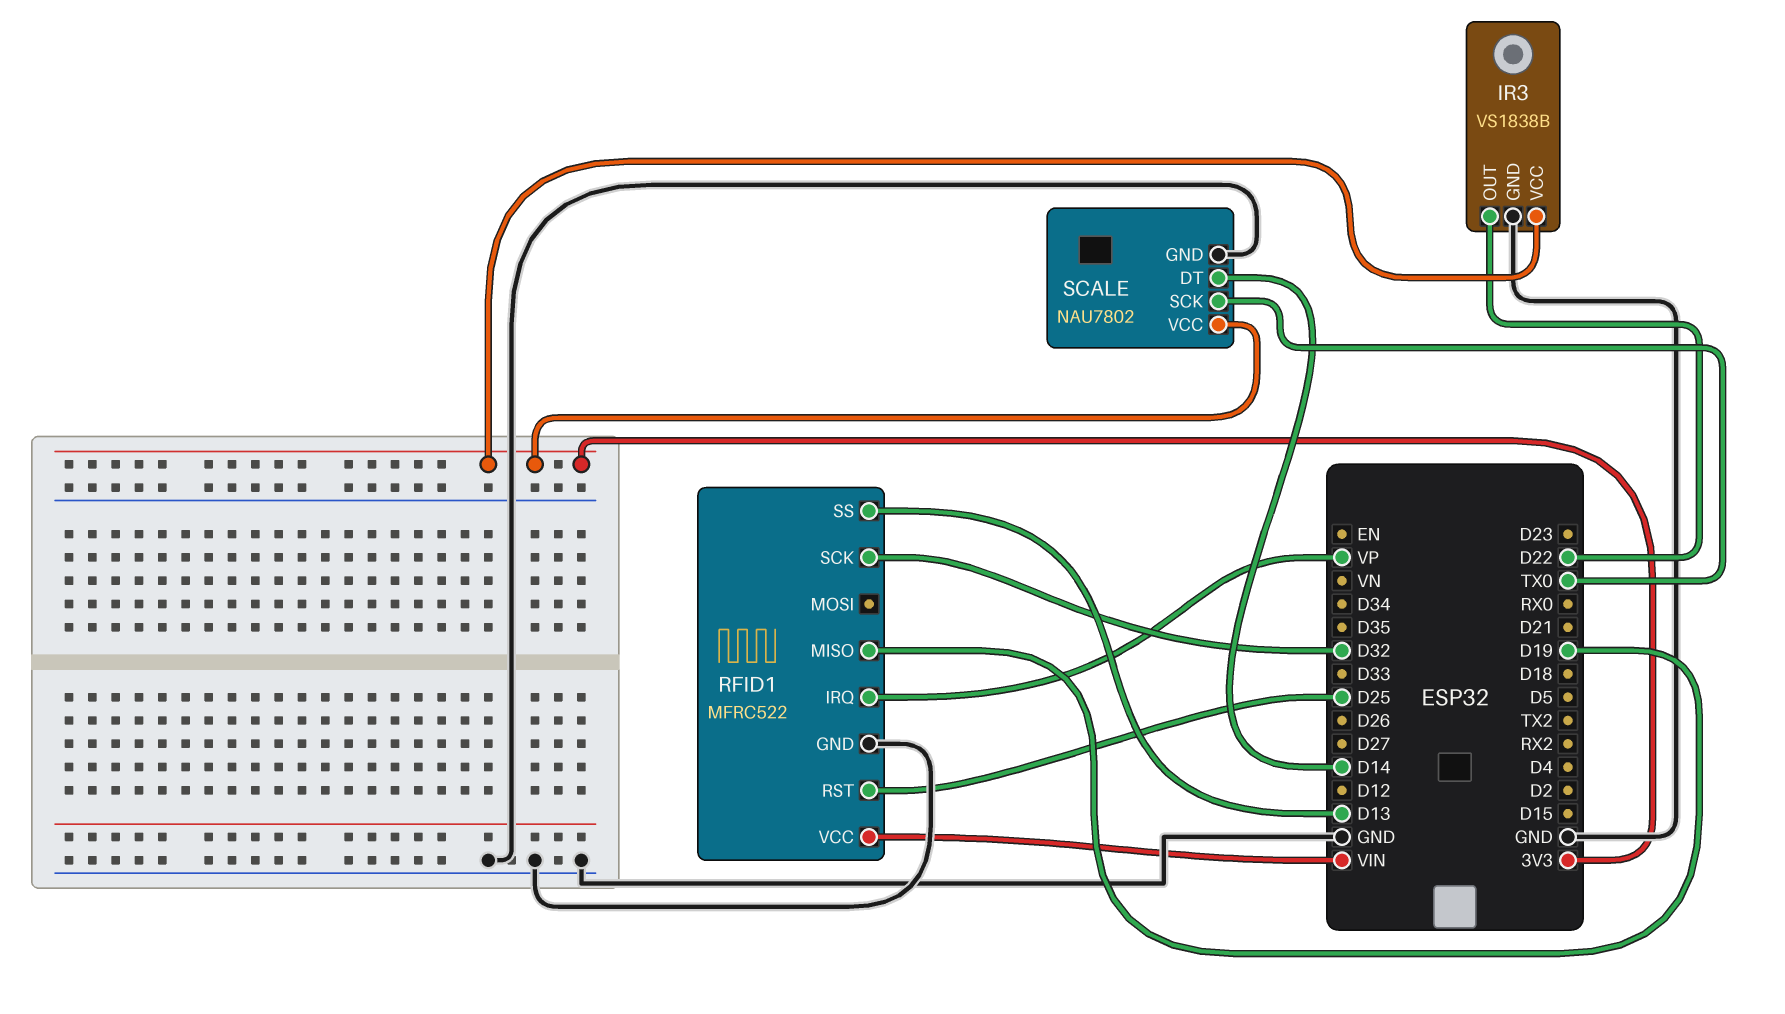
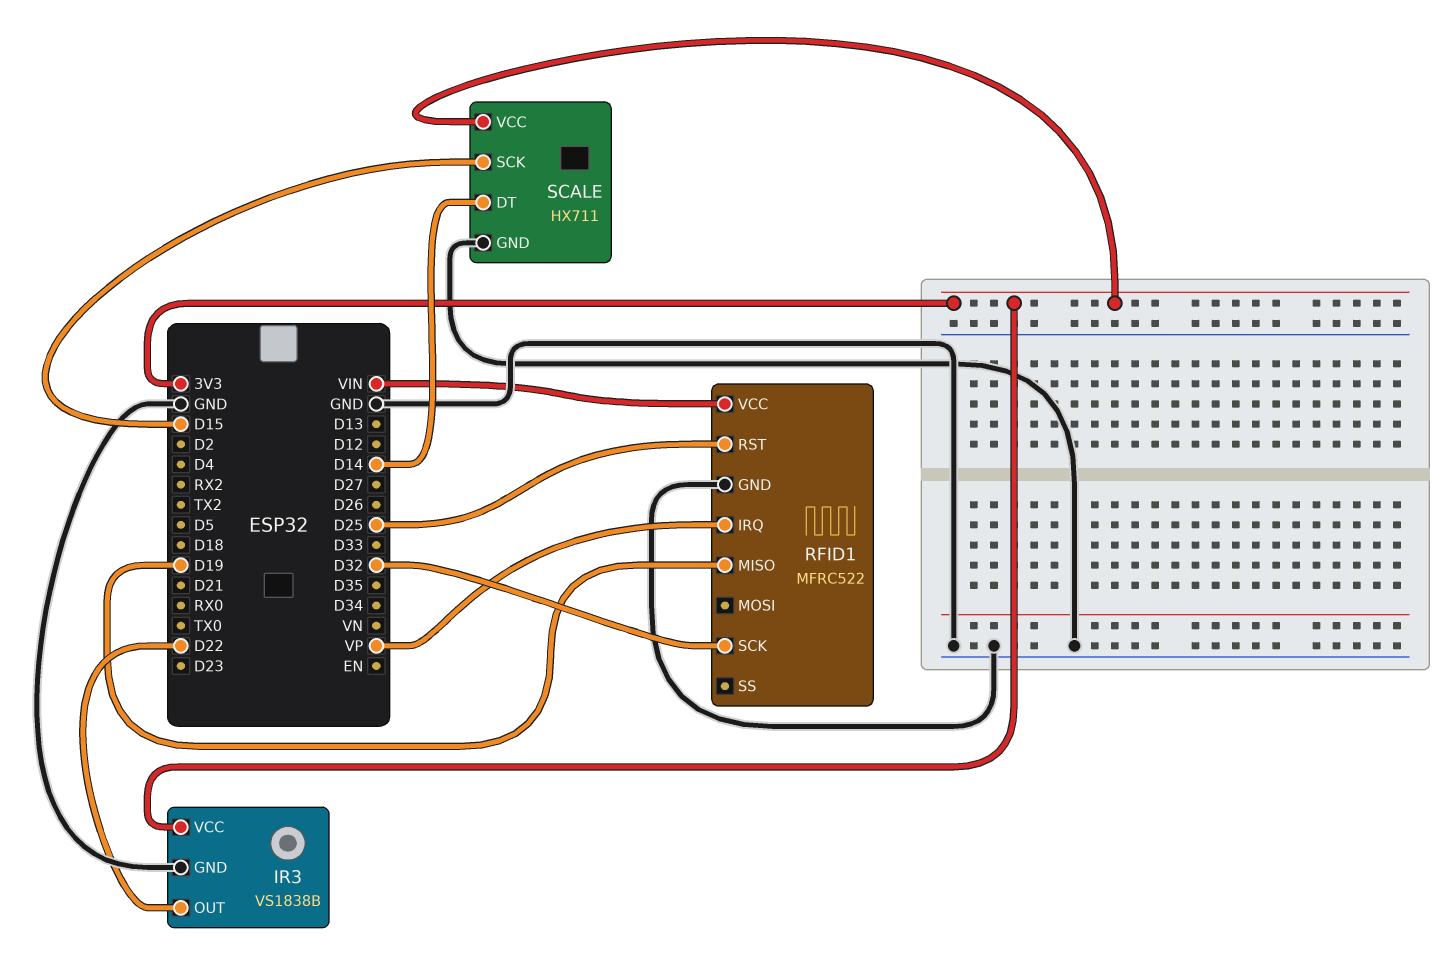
RFID1 pin SS: D13 -> none
SCALE: NAU7802 -> HX711
SCALE pin SCK: TX0 -> D15

